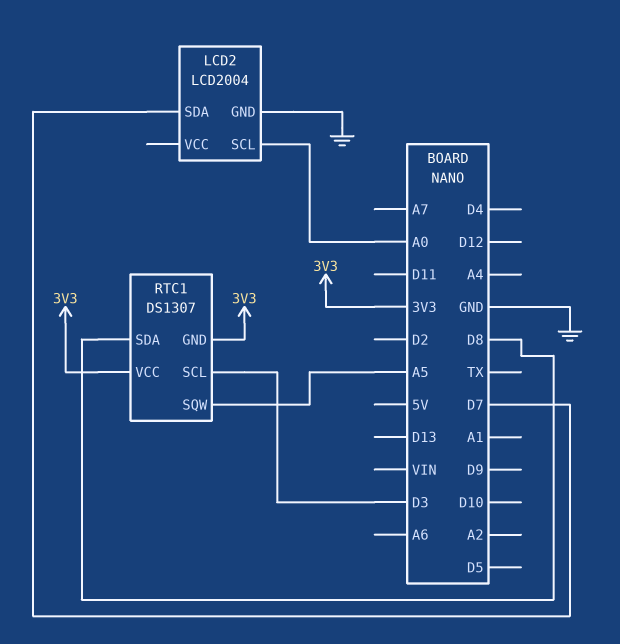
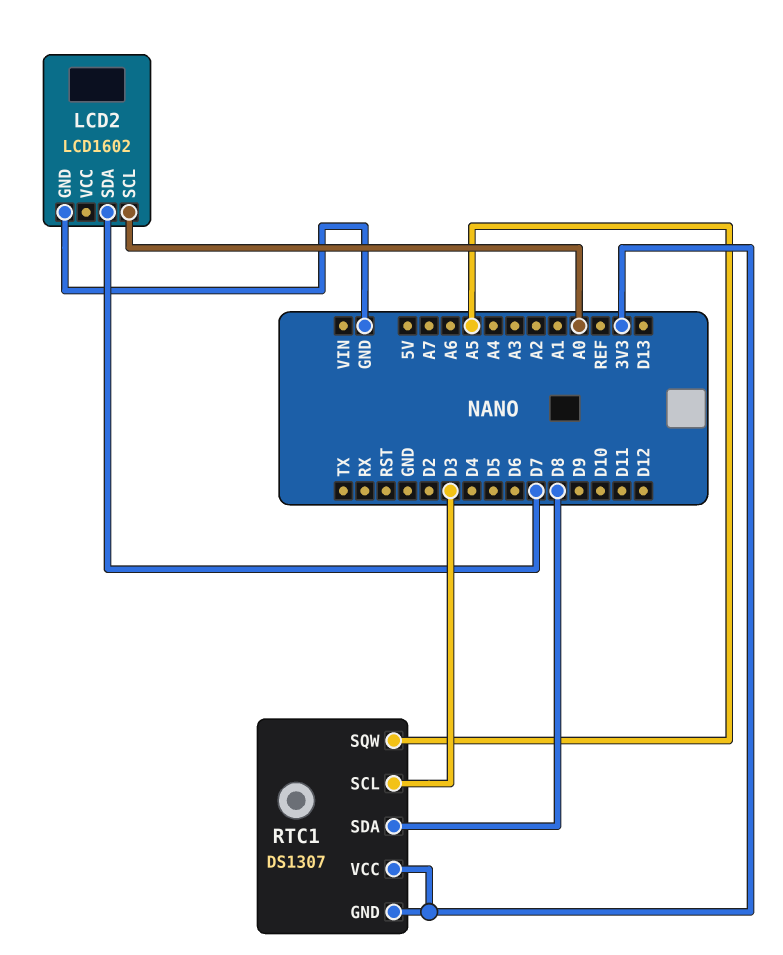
LCD2: LCD2004 -> LCD1602

